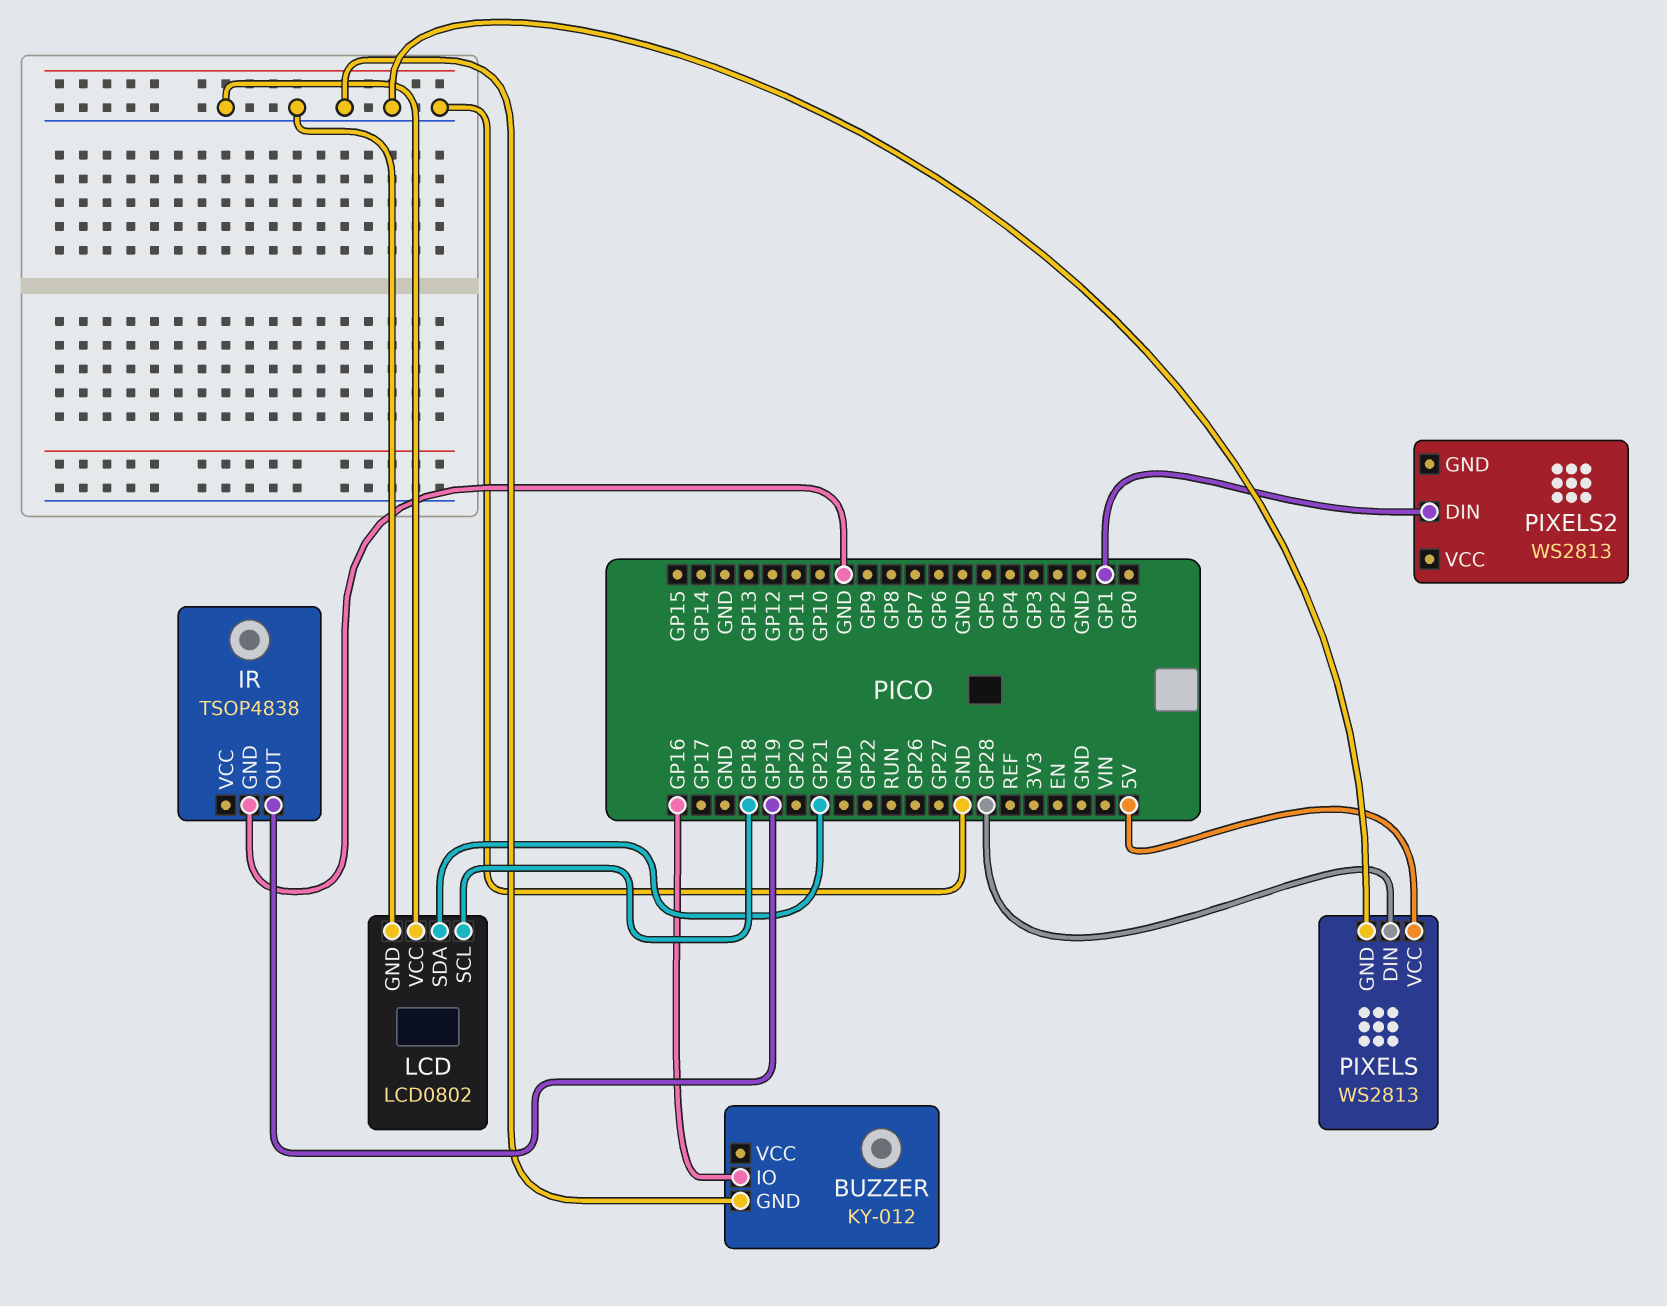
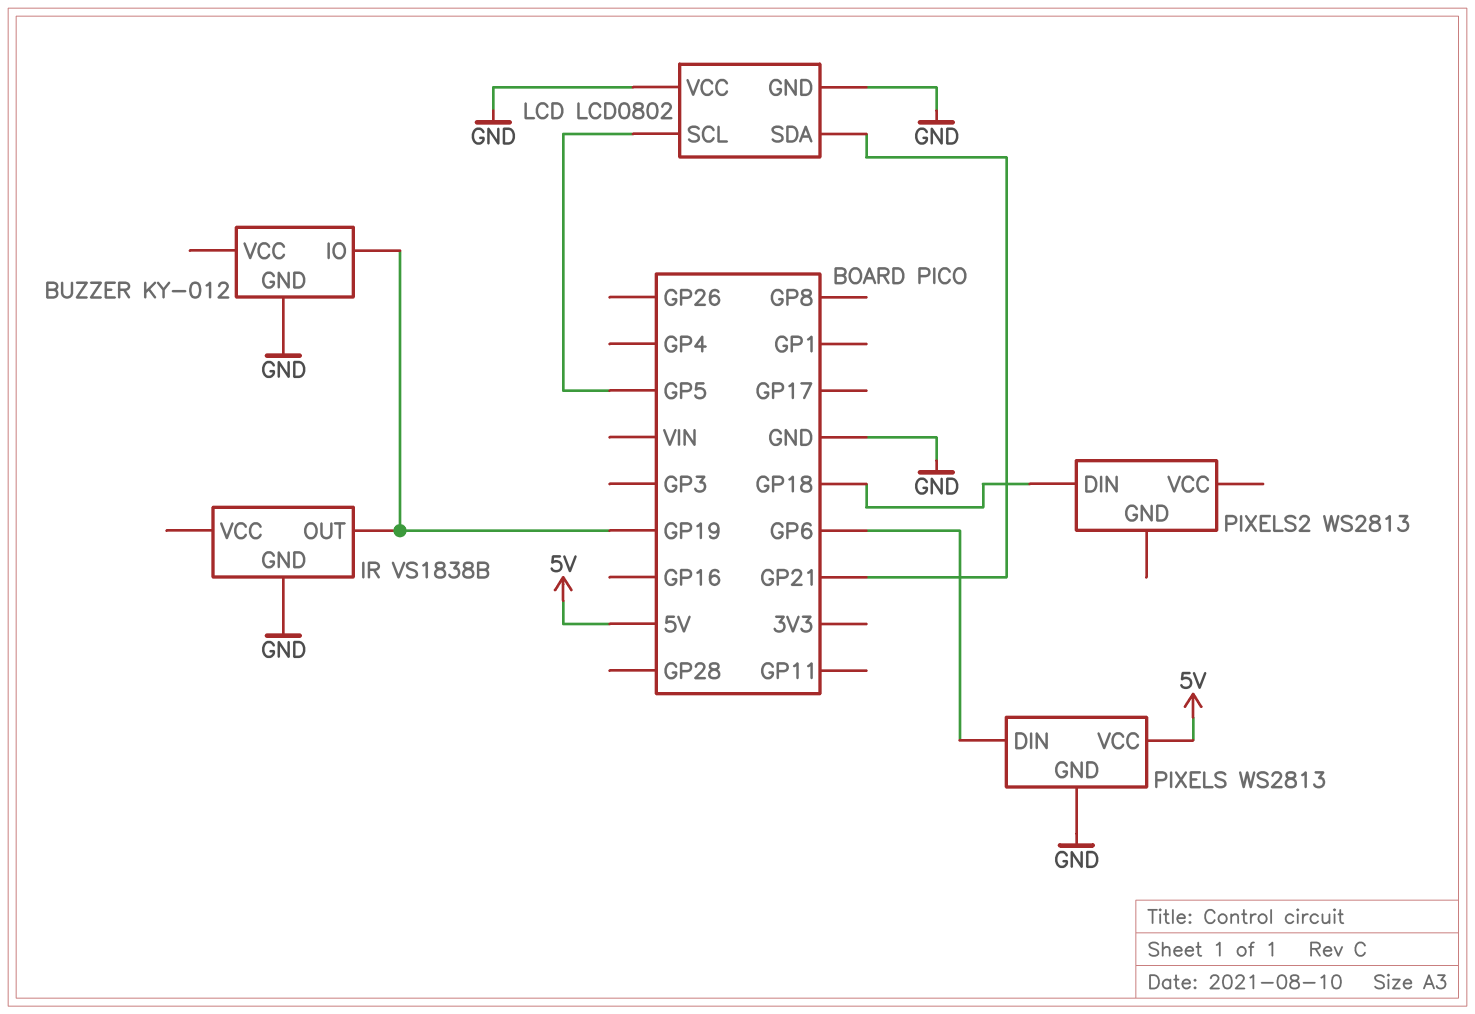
BUZZER pin IO: GP16 -> GP19
IR: TSOP4838 -> VS1838B
LCD pin SCL: GP18 -> GP5
PIXELS pin DIN: GP28 -> GP6
PIXELS2 pin DIN: GP1 -> GP18

